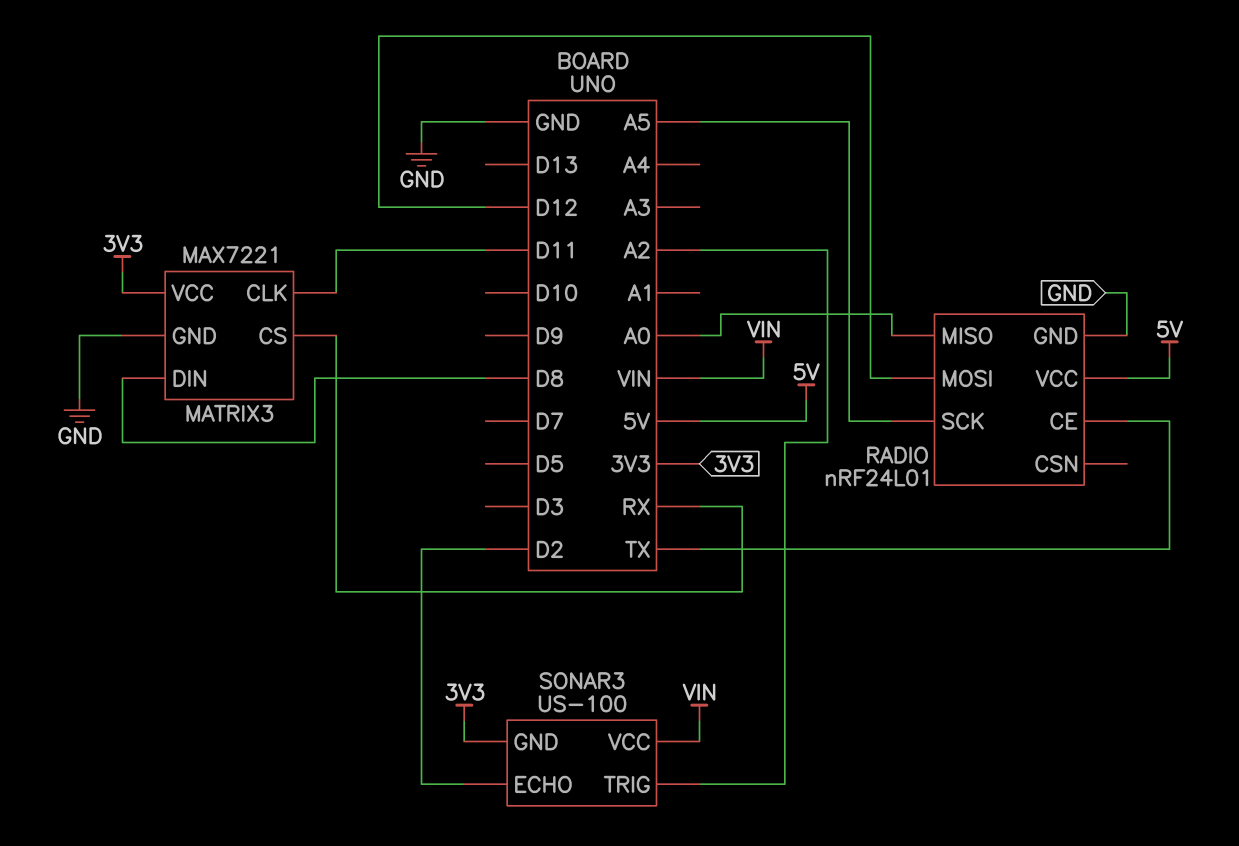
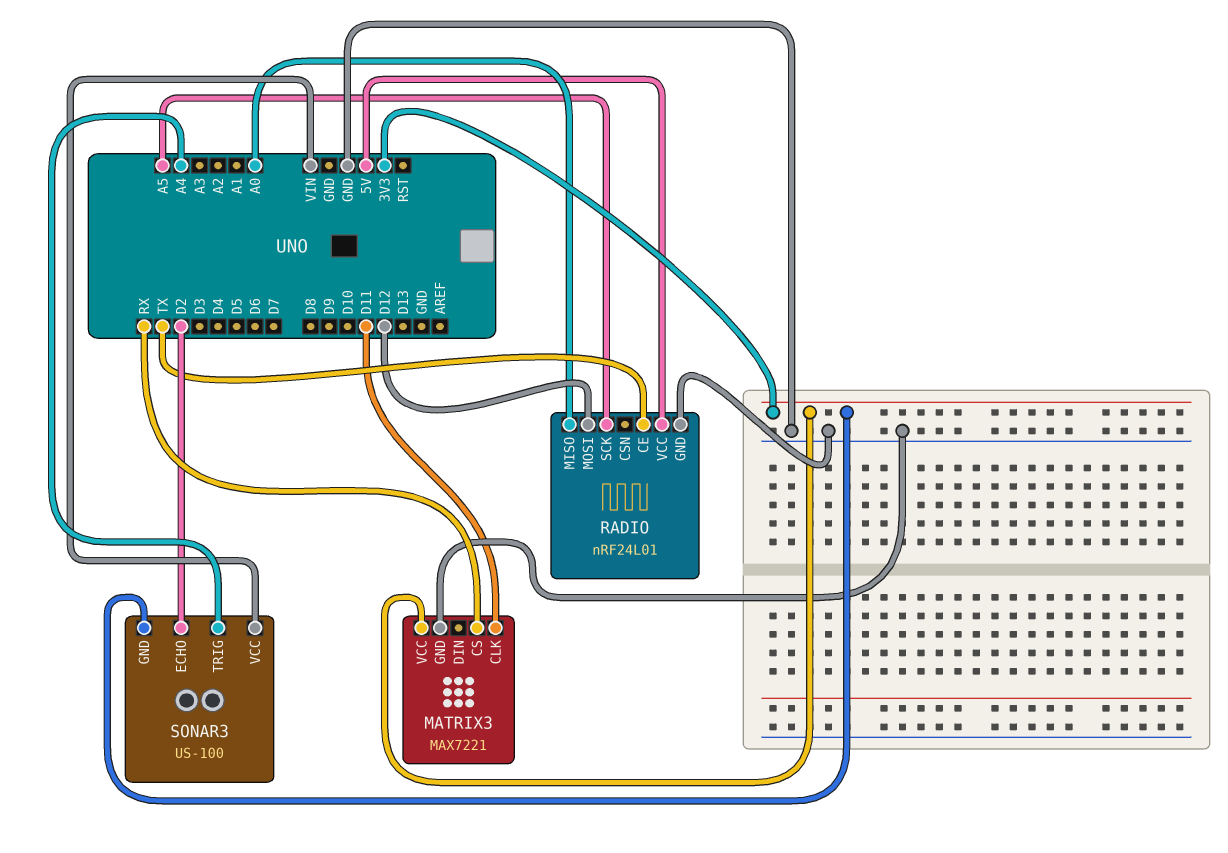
MATRIX3 pin DIN: D8 -> none
SONAR3 pin TRIG: A2 -> A4

